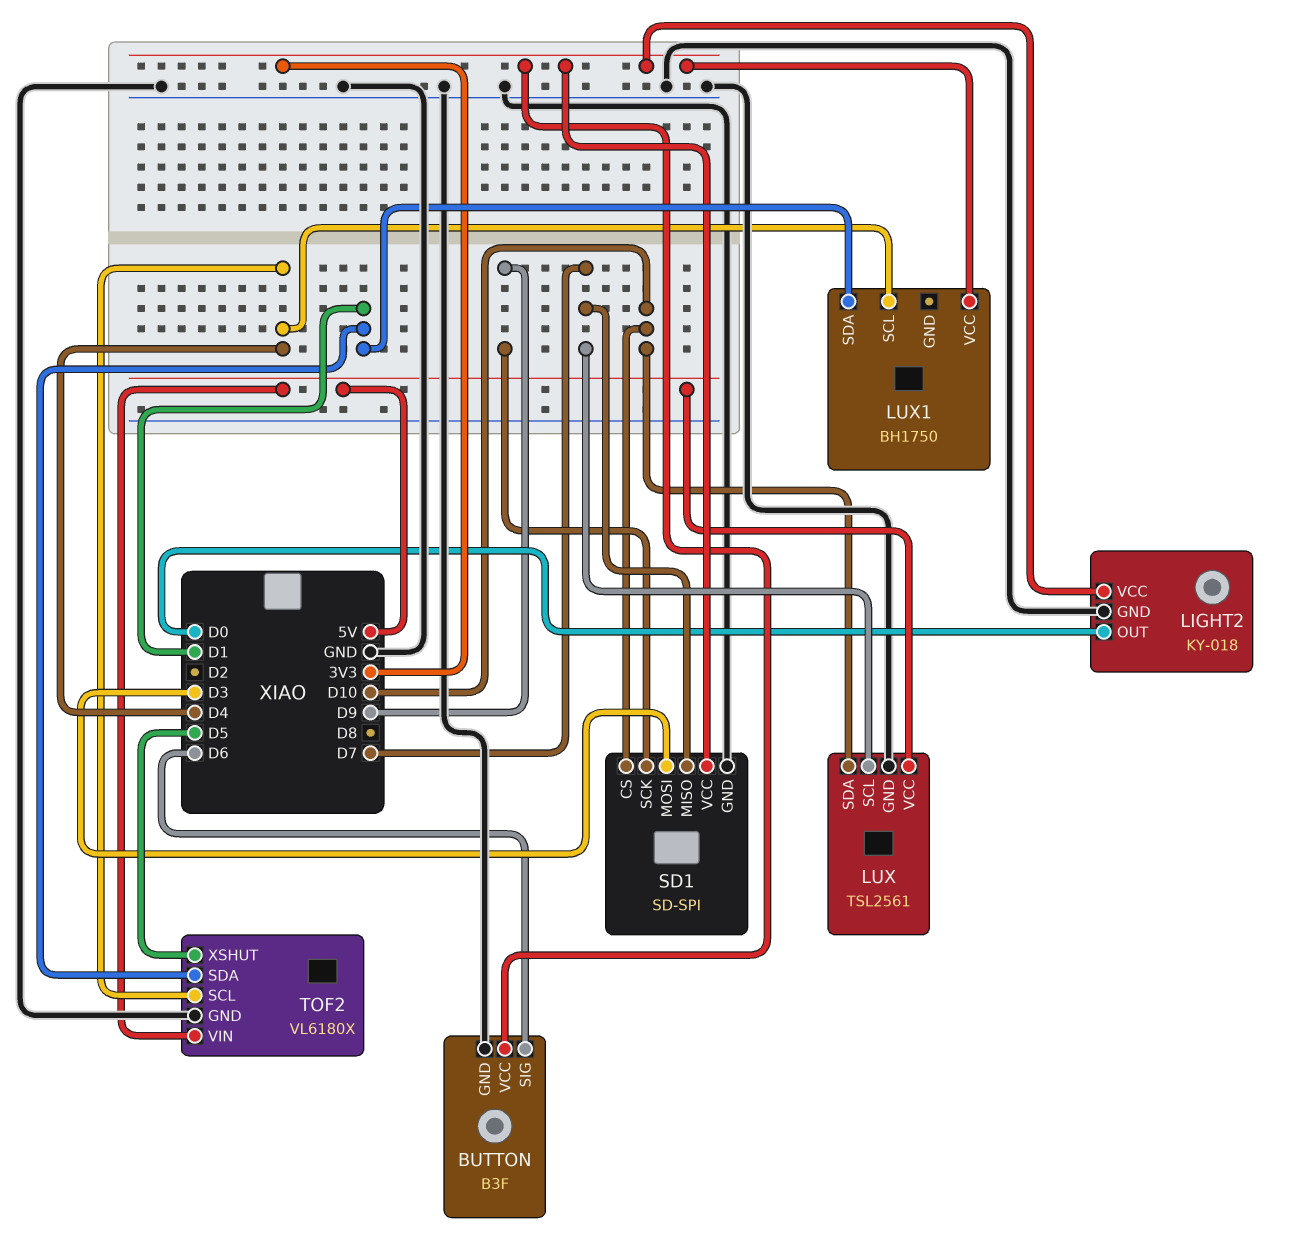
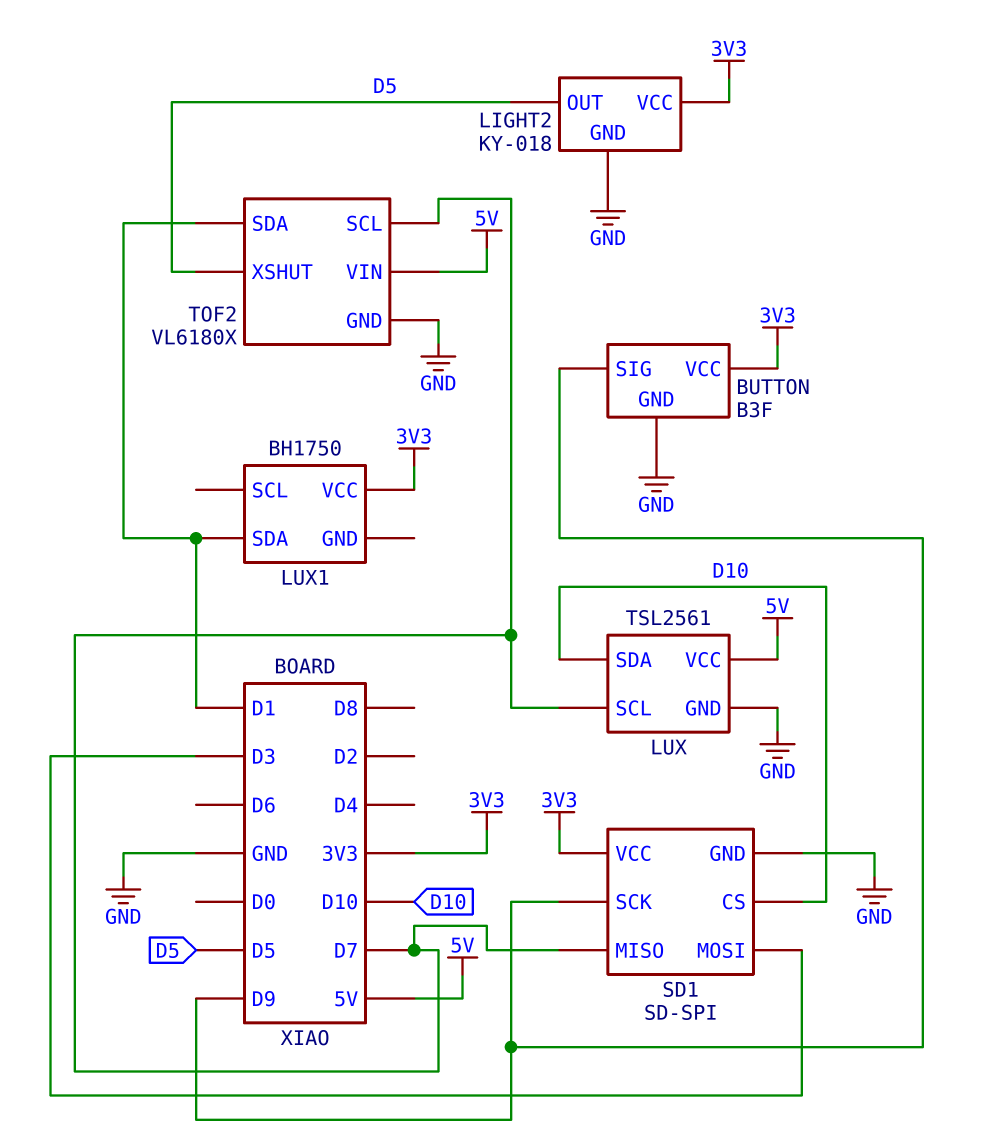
BUTTON pin SIG: D6 -> D9
LIGHT2 pin OUT: D0 -> D5
LUX1 pin SCL: D4 -> none
TOF2 pin SCL: D4 -> D7

